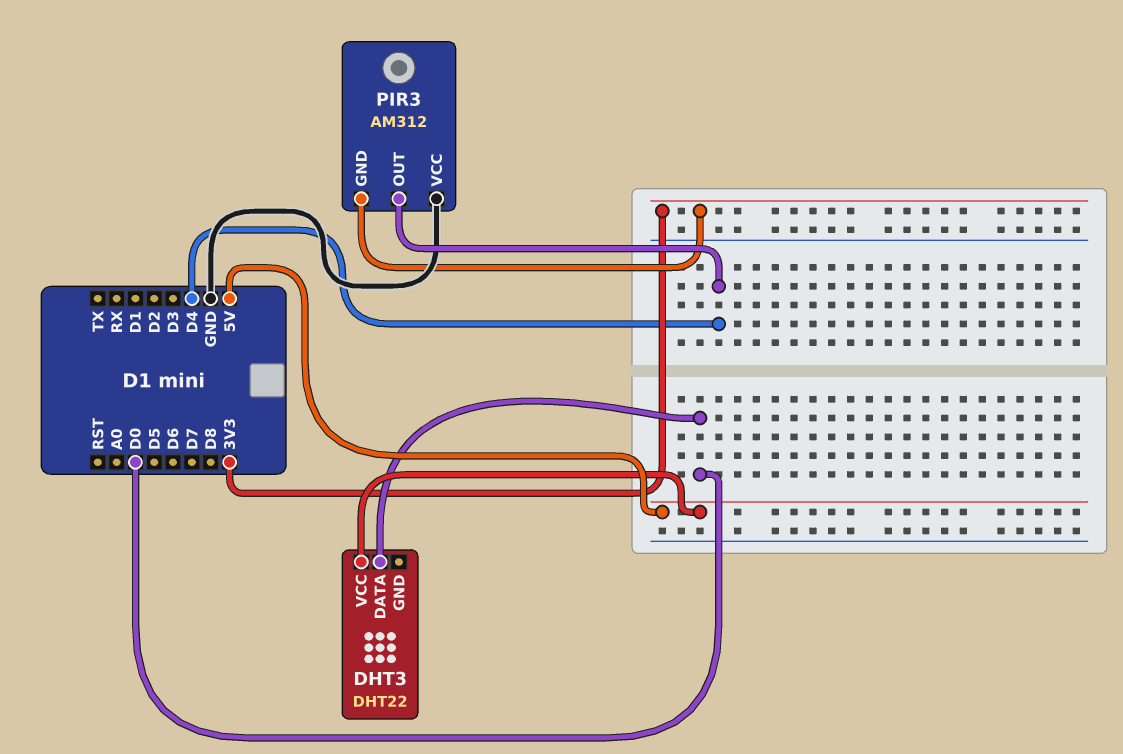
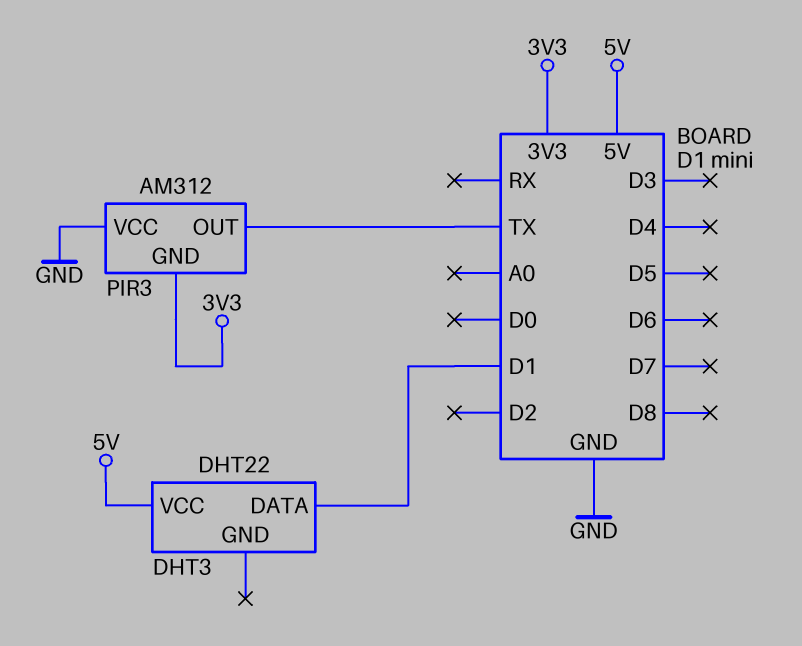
DHT3 pin DATA: D0 -> D1
PIR3 pin OUT: D4 -> TX

